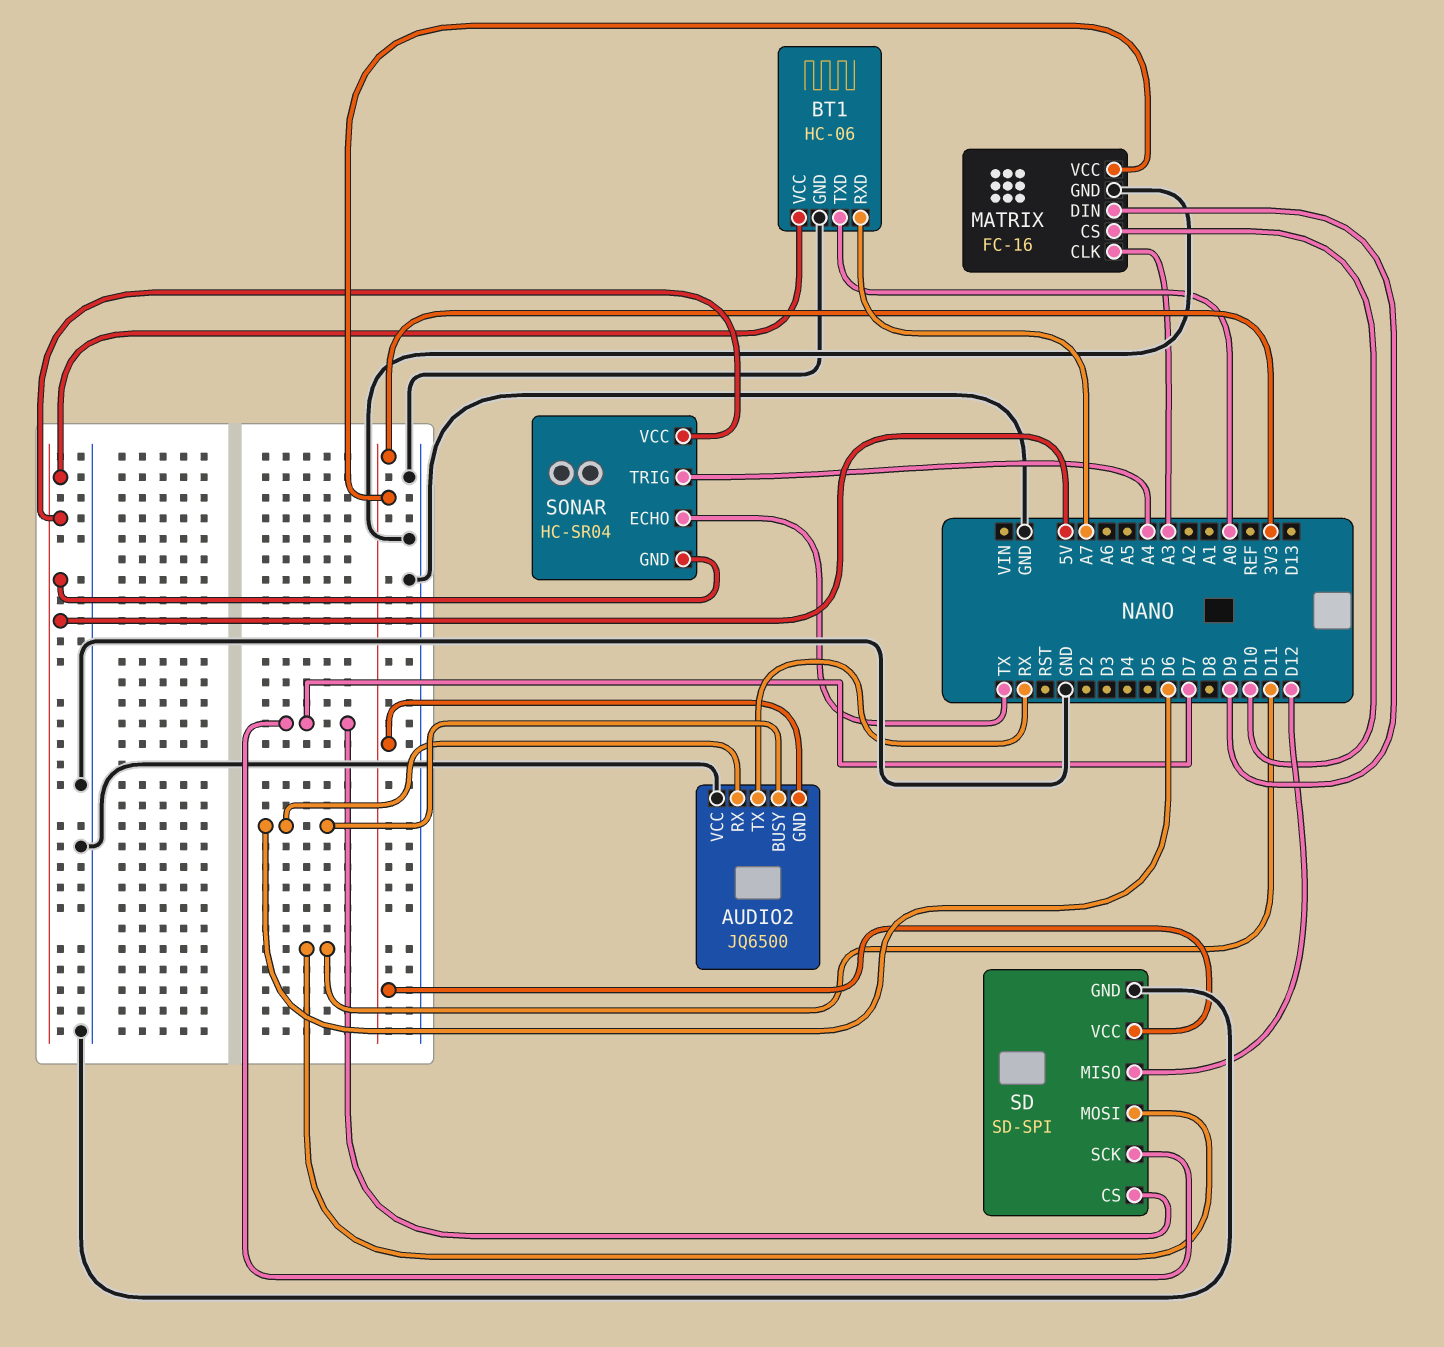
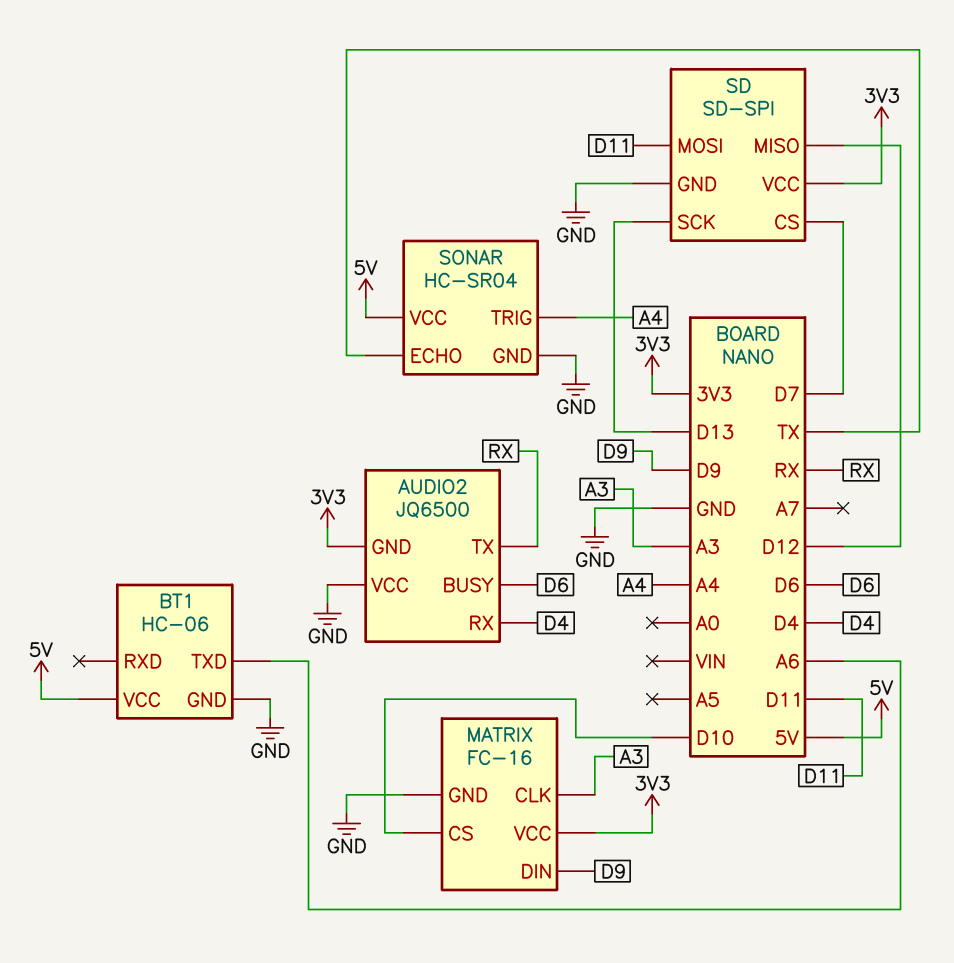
AUDIO2 pin RX: D6 -> D4
BT1 pin RXD: A7 -> none
BT1 pin TXD: A0 -> A6
SD pin SCK: D7 -> D13
SONAR pin GND: 5V -> GND

